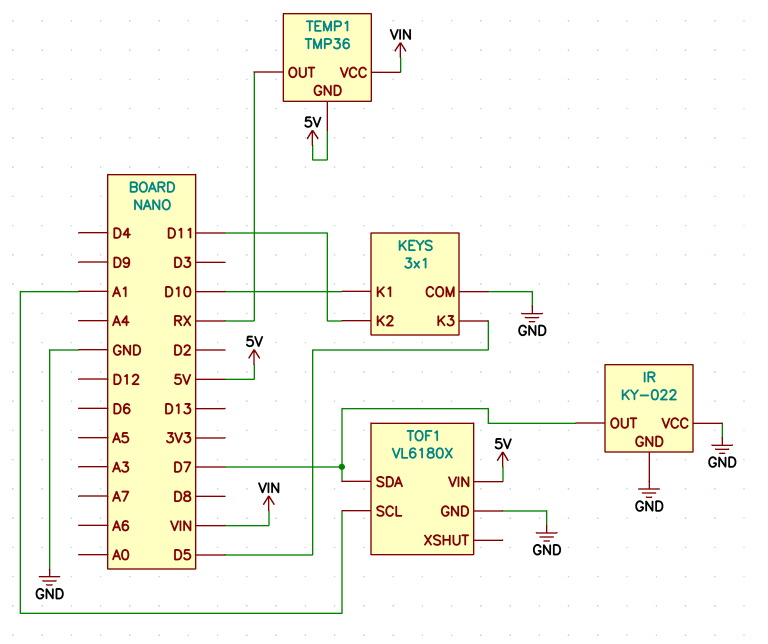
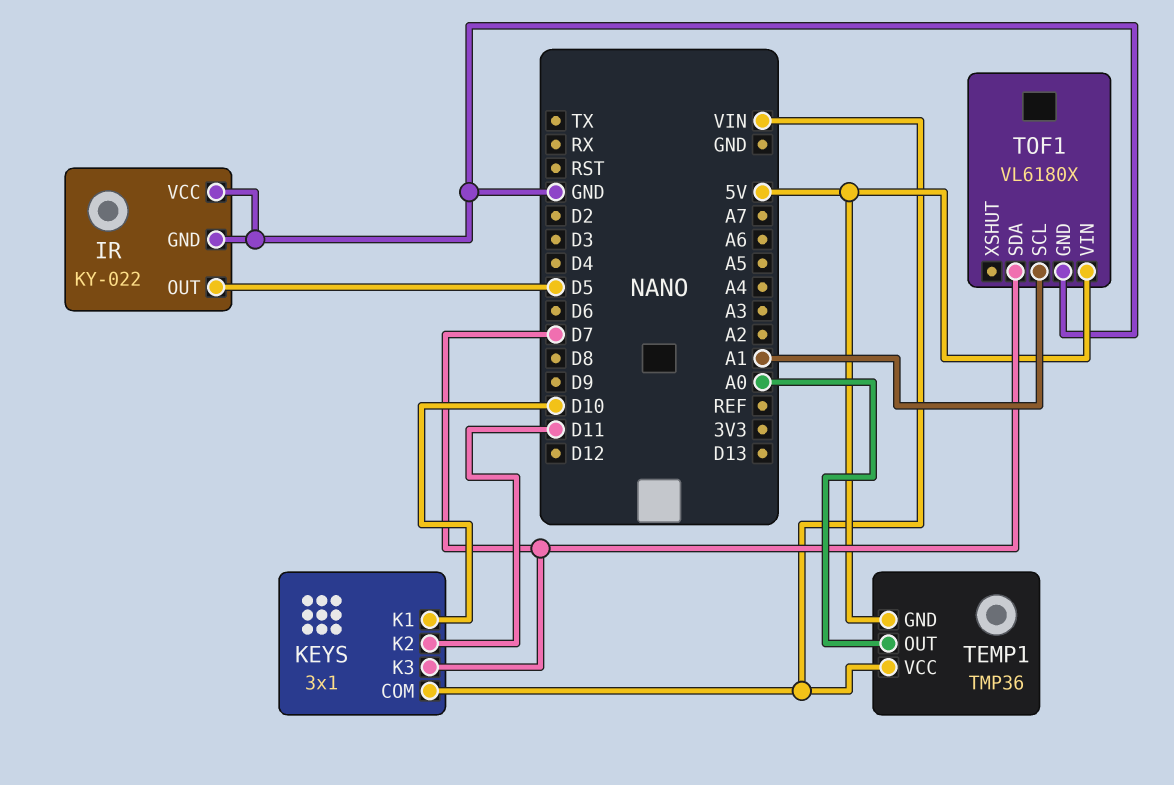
IR pin OUT: D7 -> D5
KEYS pin COM: GND -> VIN
KEYS pin K3: D5 -> D7
TEMP1 pin OUT: RX -> A0

